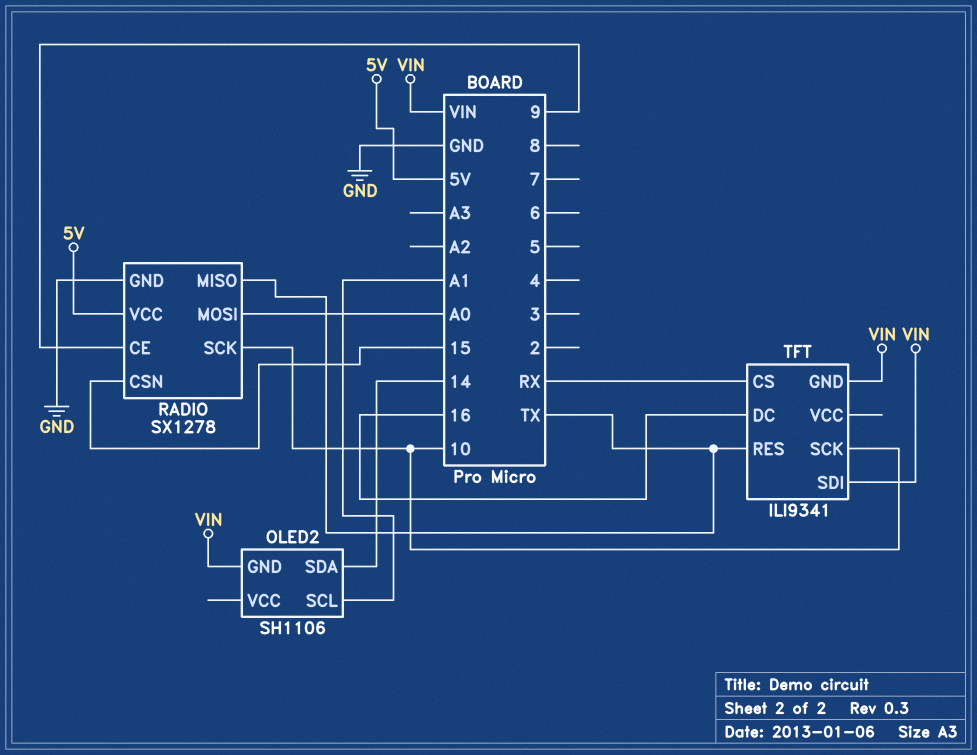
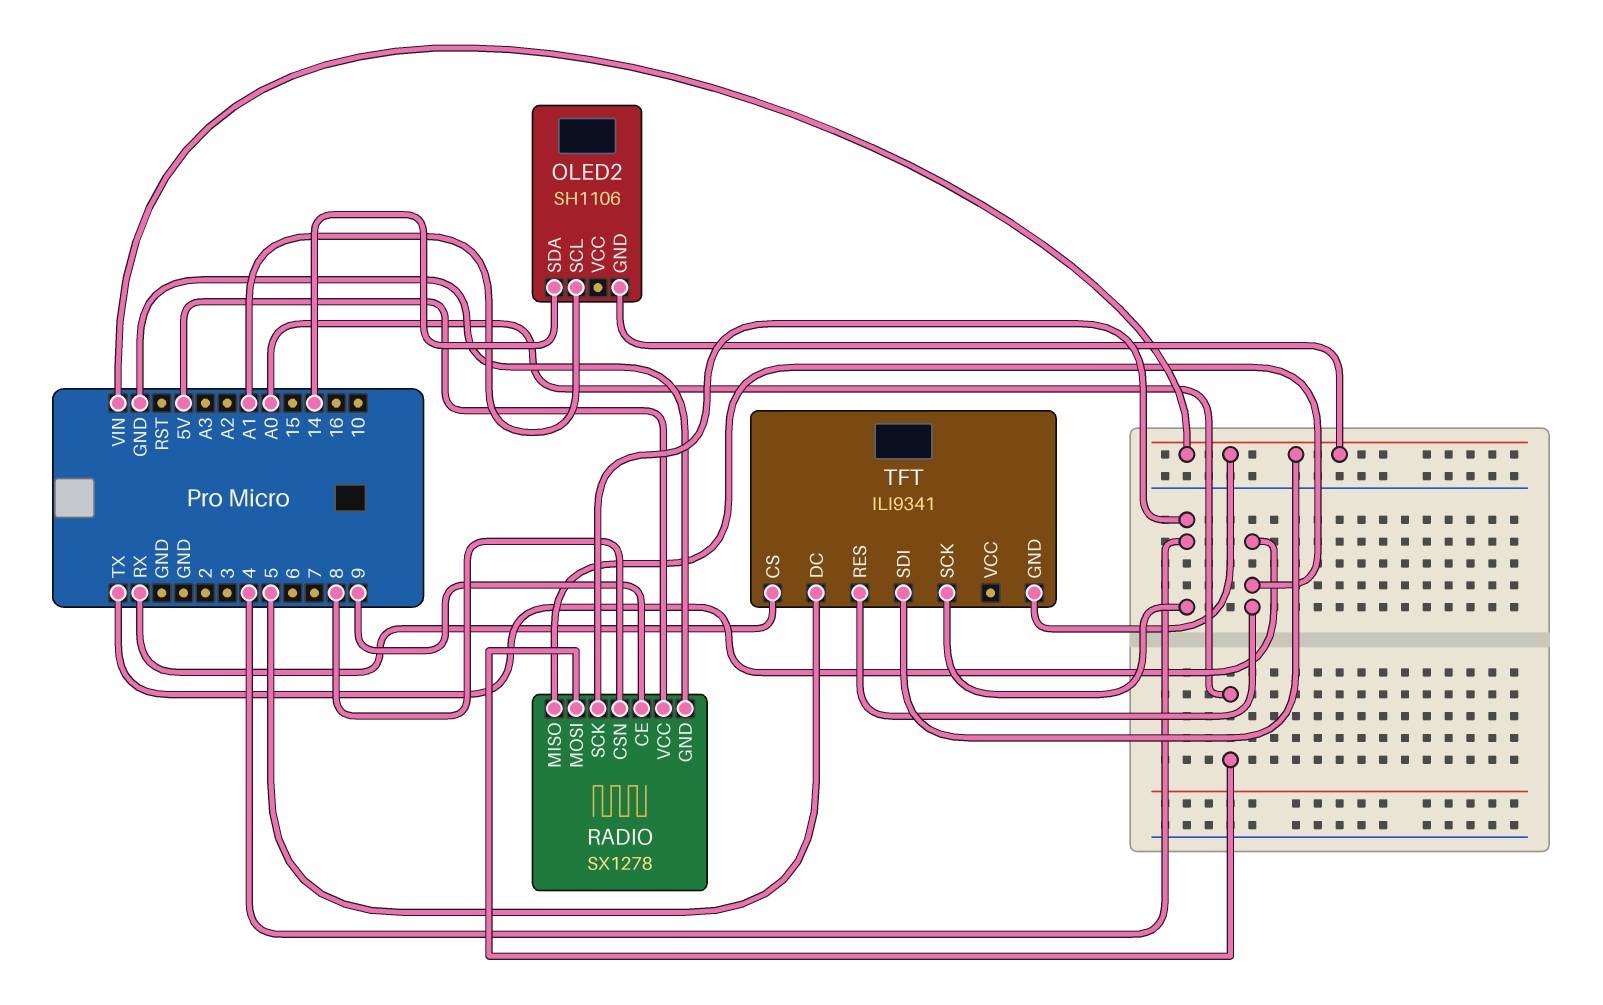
RADIO pin CSN: 15 -> 8
RADIO pin SCK: 10 -> 4
TFT pin DC: 16 -> 5
TFT pin SCK: 10 -> 4

